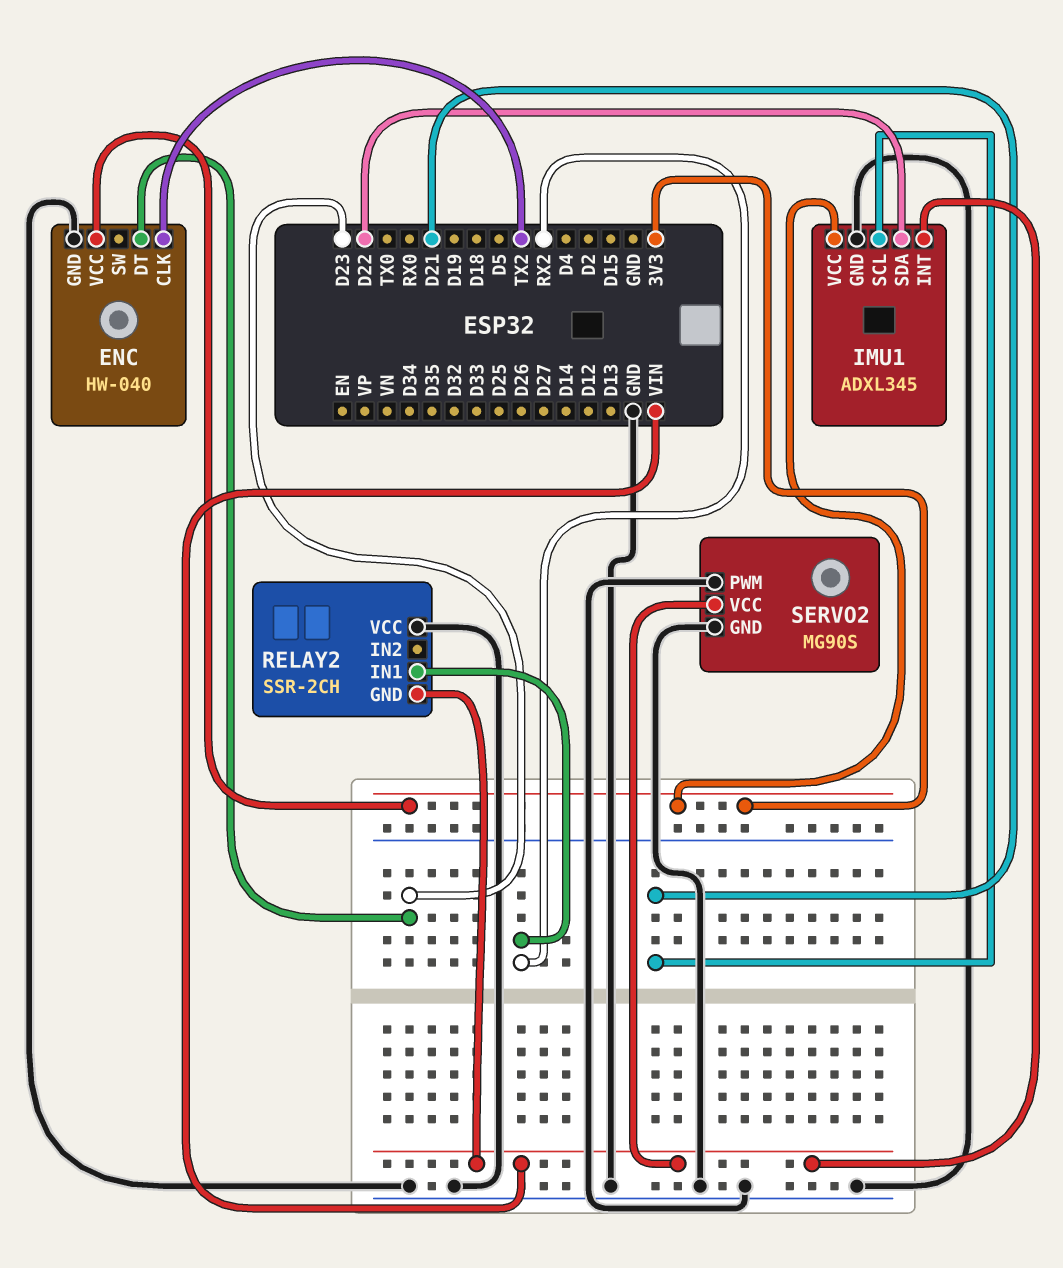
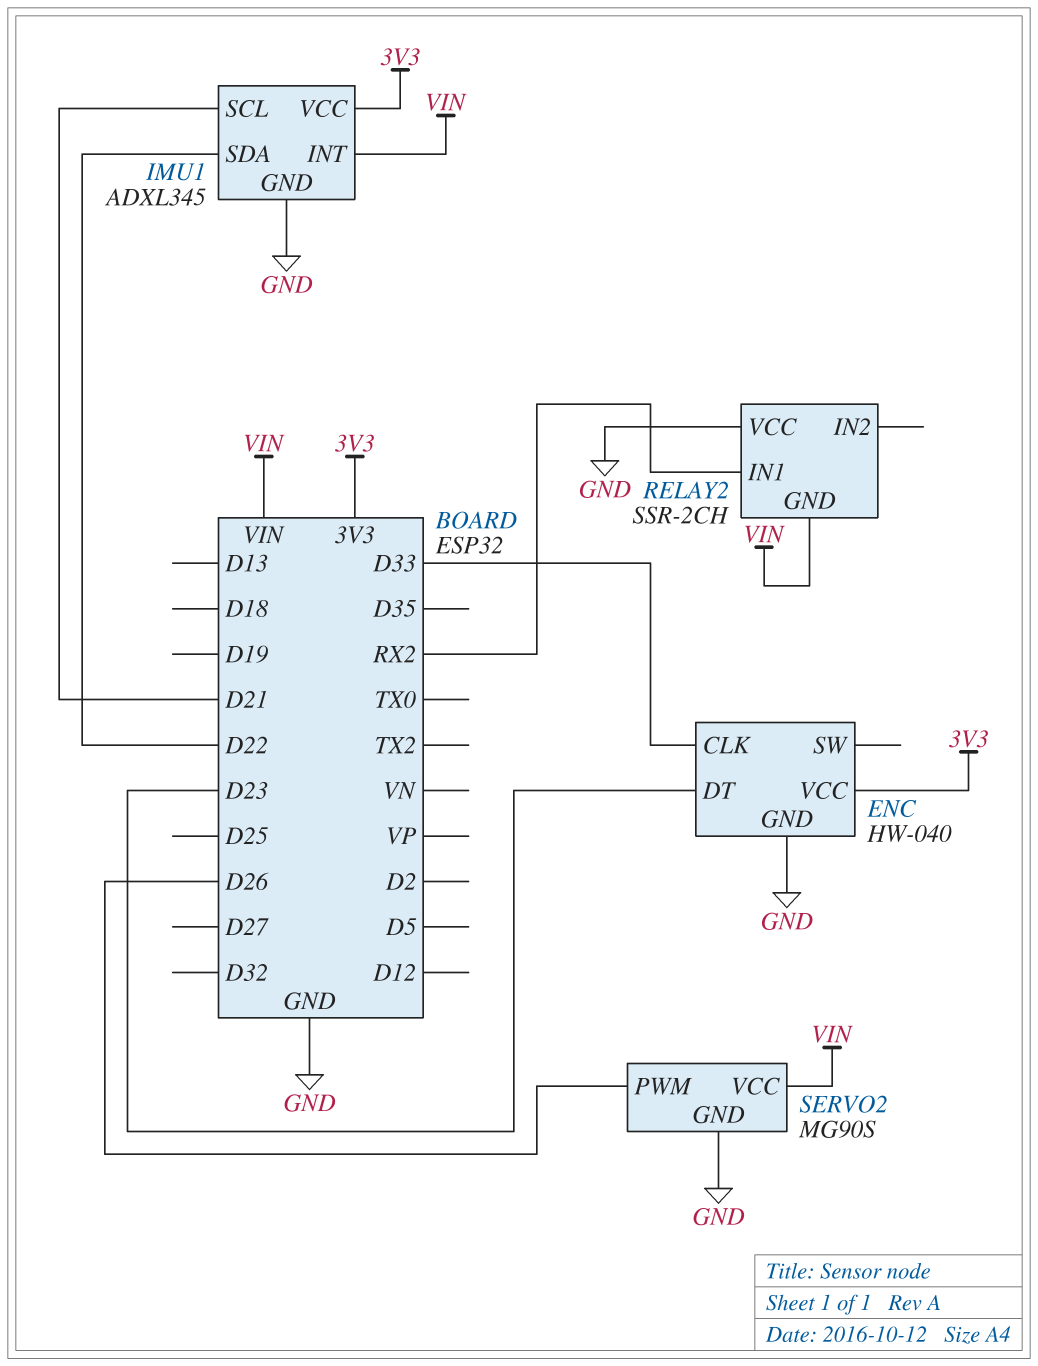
ENC pin CLK: TX2 -> D33
SERVO2 pin PWM: GND -> D26

